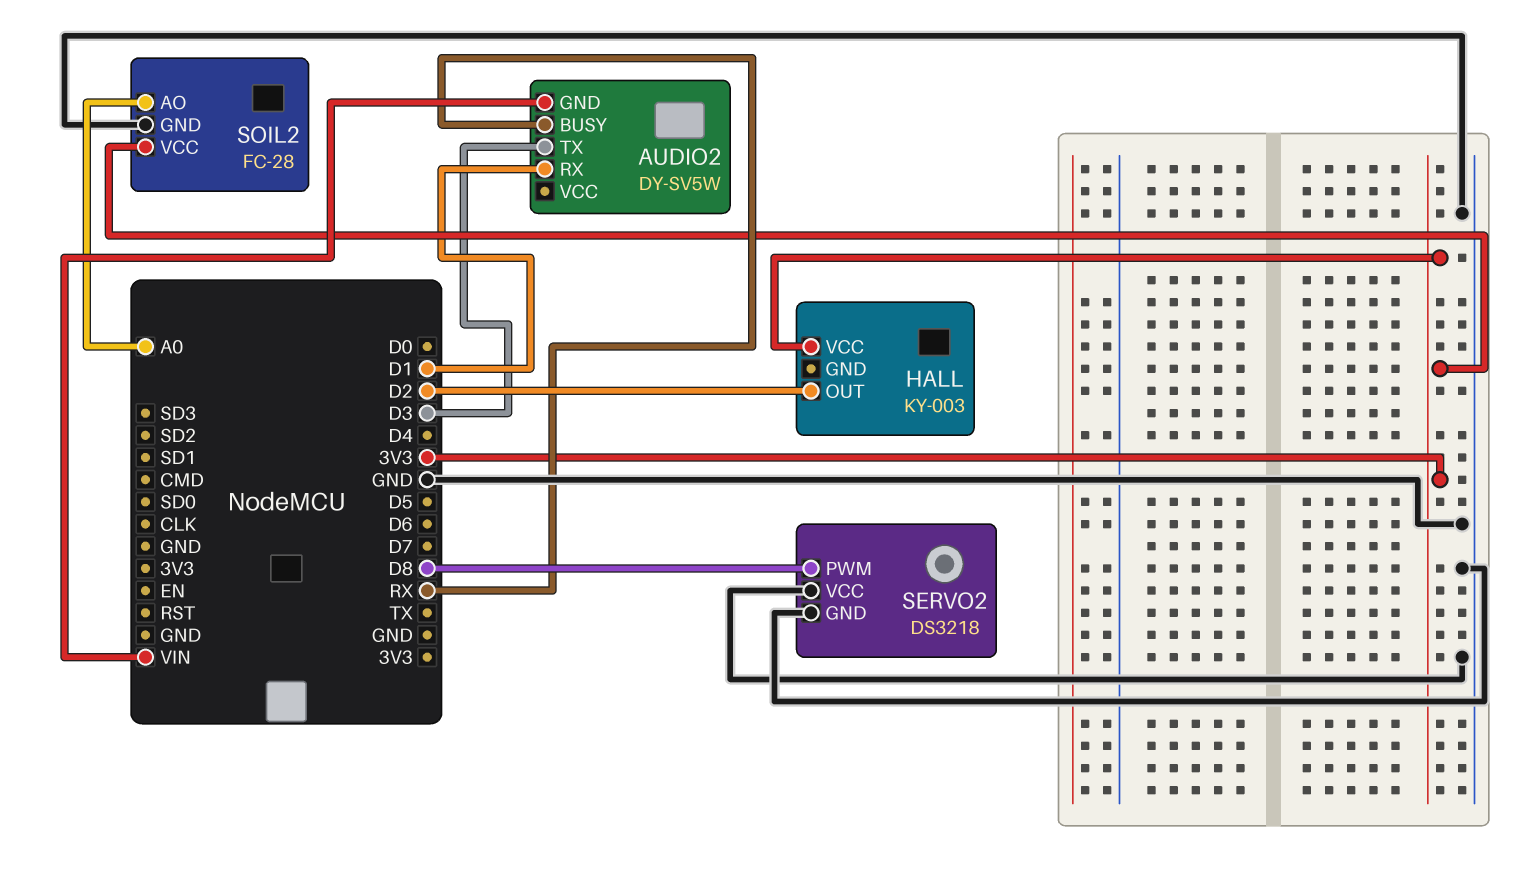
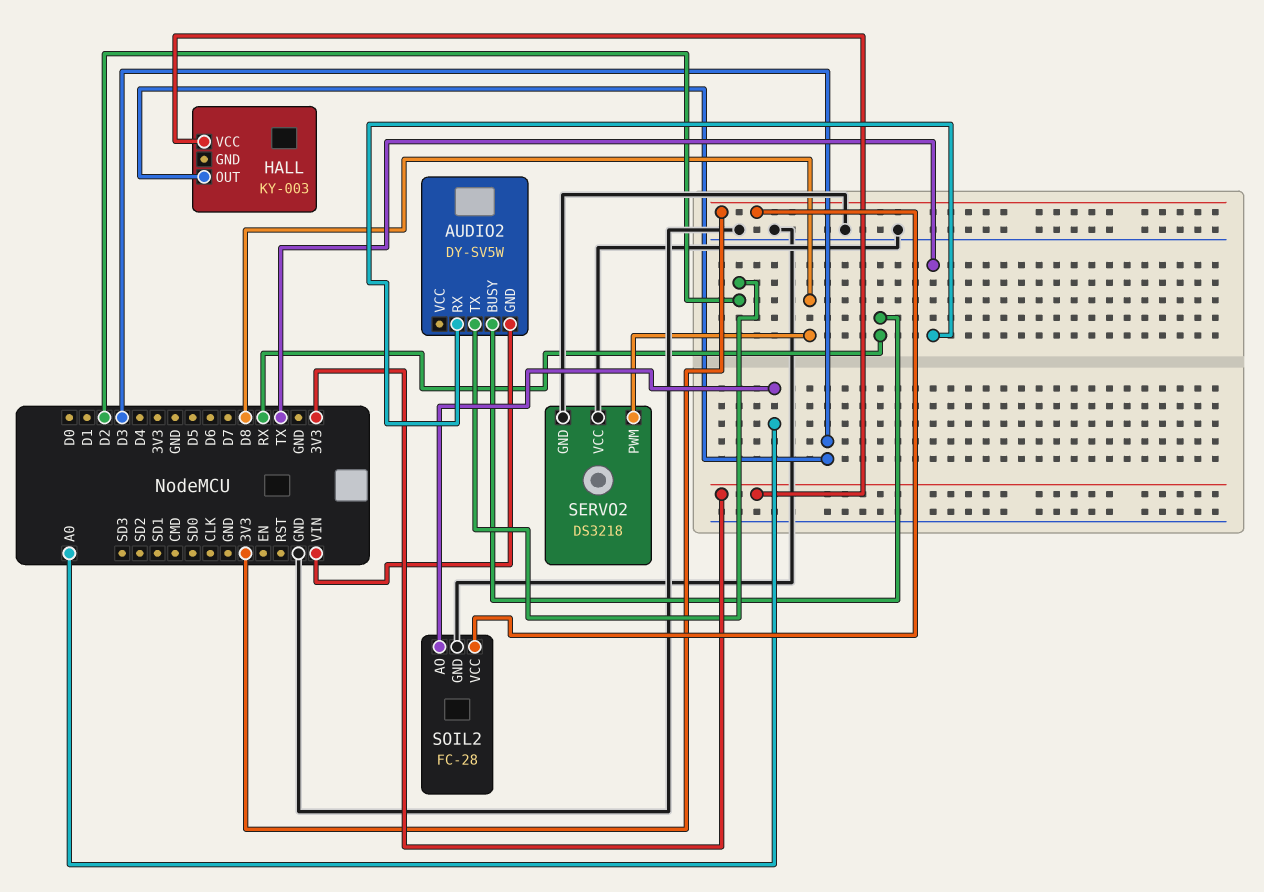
AUDIO2 pin RX: D1 -> TX
AUDIO2 pin TX: D3 -> D2
HALL pin OUT: D2 -> D3

